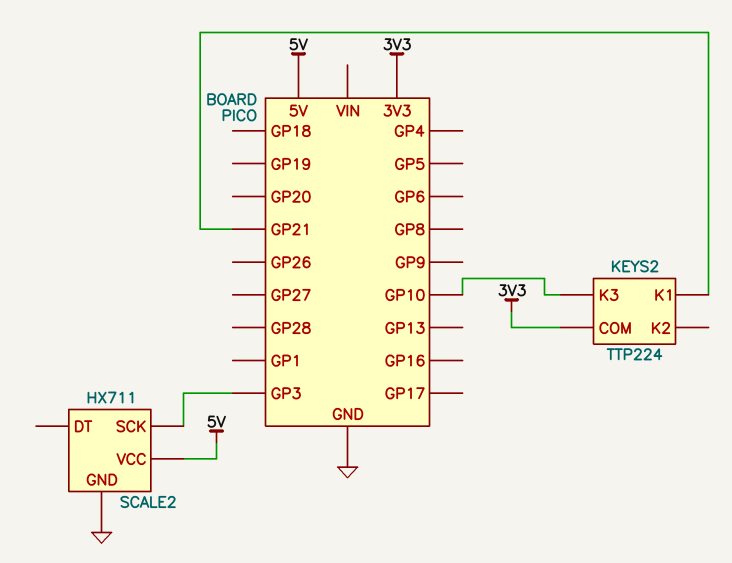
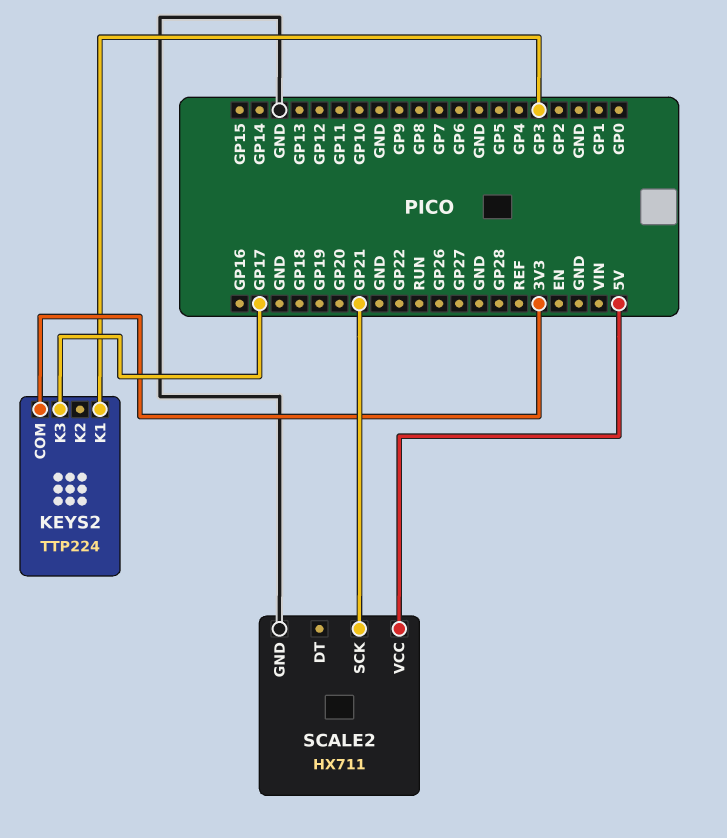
KEYS2 pin K1: GP21 -> GP3
KEYS2 pin K3: GP10 -> GP17
SCALE2 pin SCK: GP3 -> GP21

